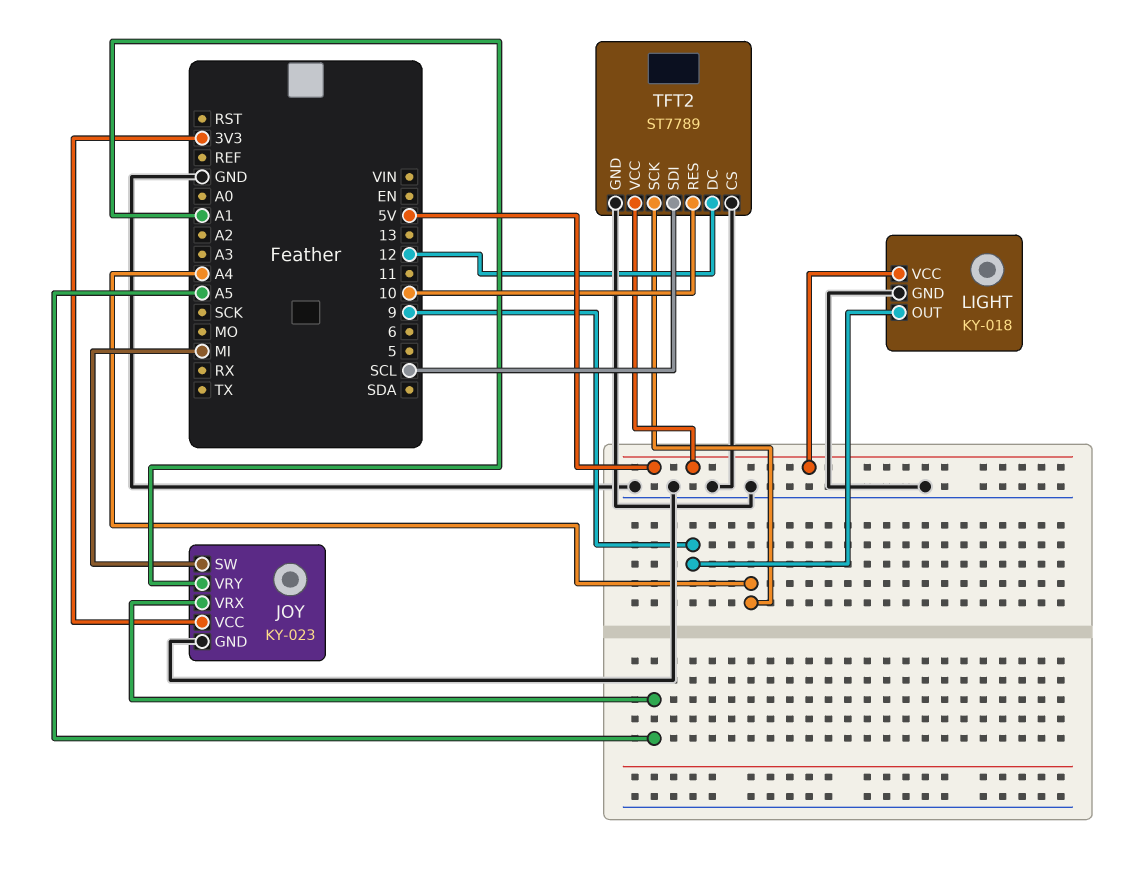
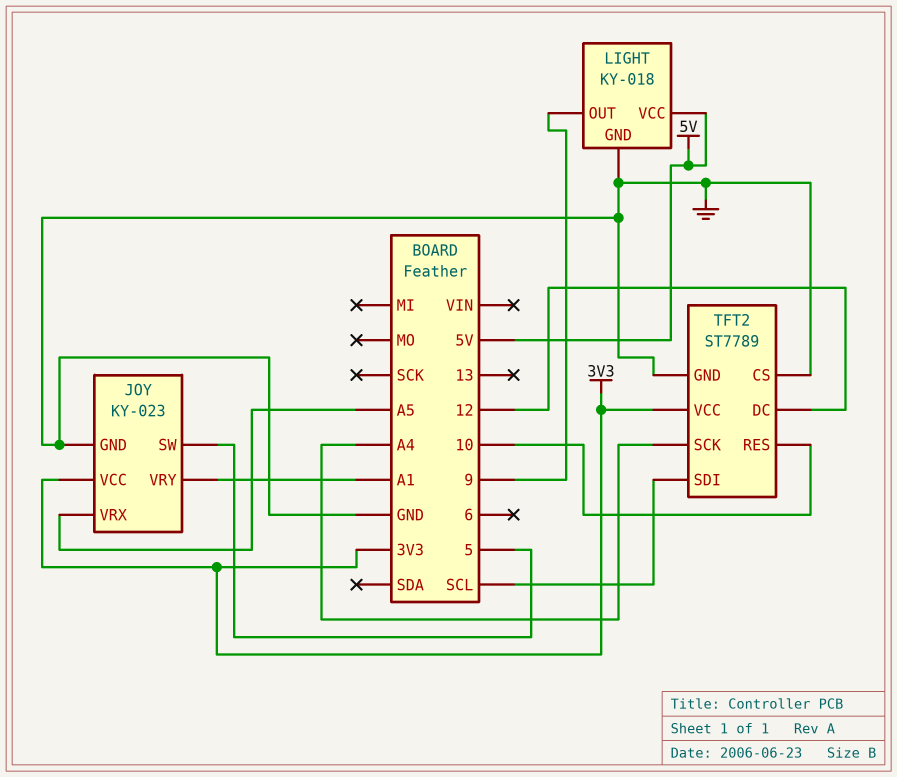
JOY pin SW: MI -> 5
TFT2 pin VCC: 5V -> 3V3

